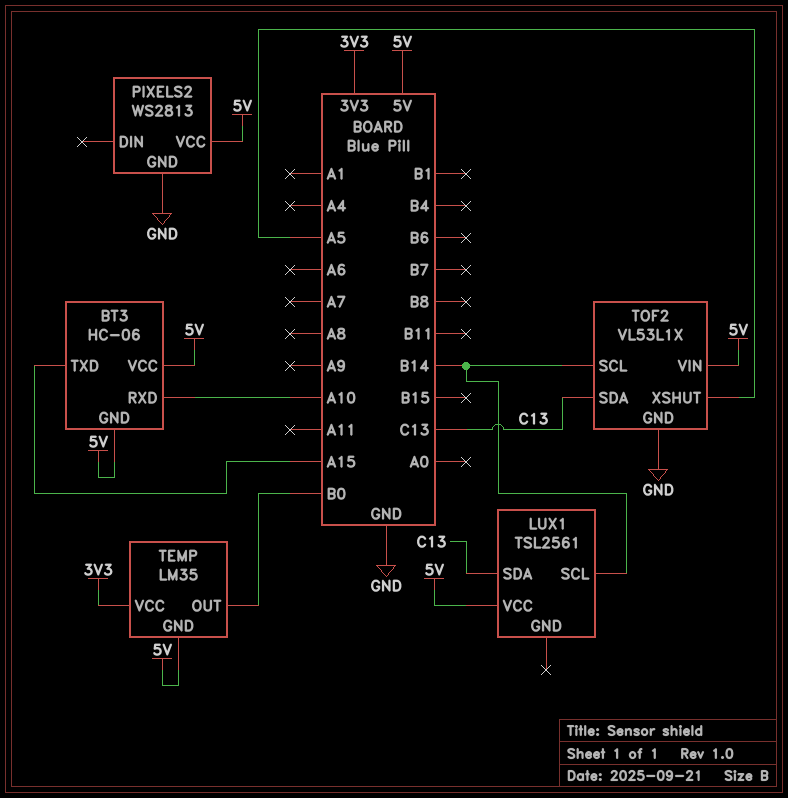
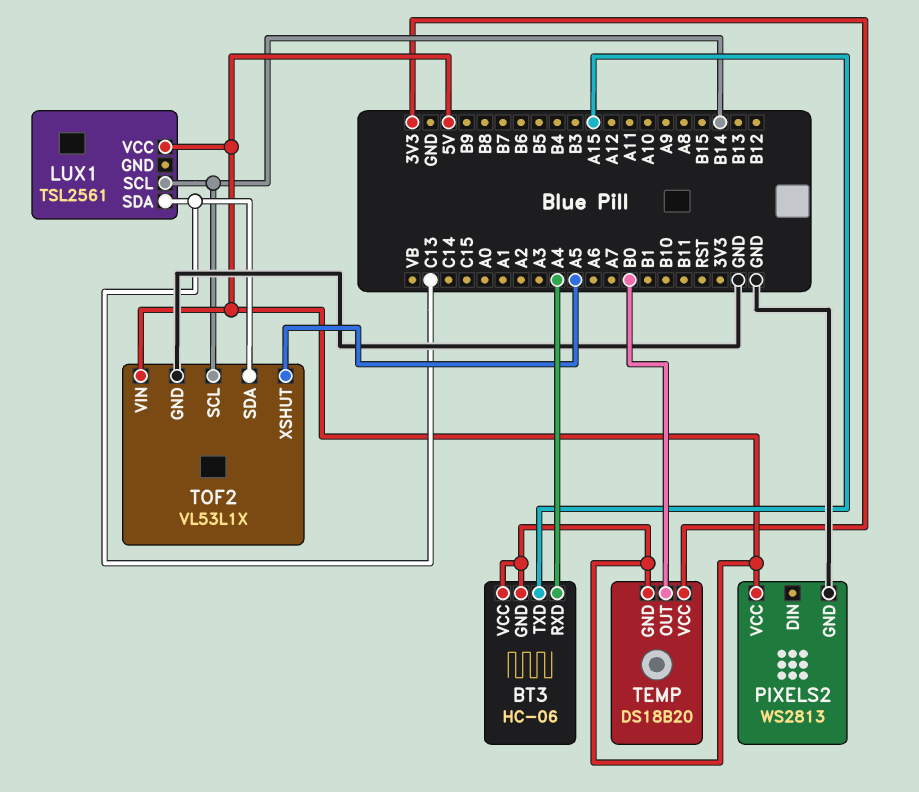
BT3 pin RXD: A10 -> A4
TEMP: LM35 -> DS18B20

